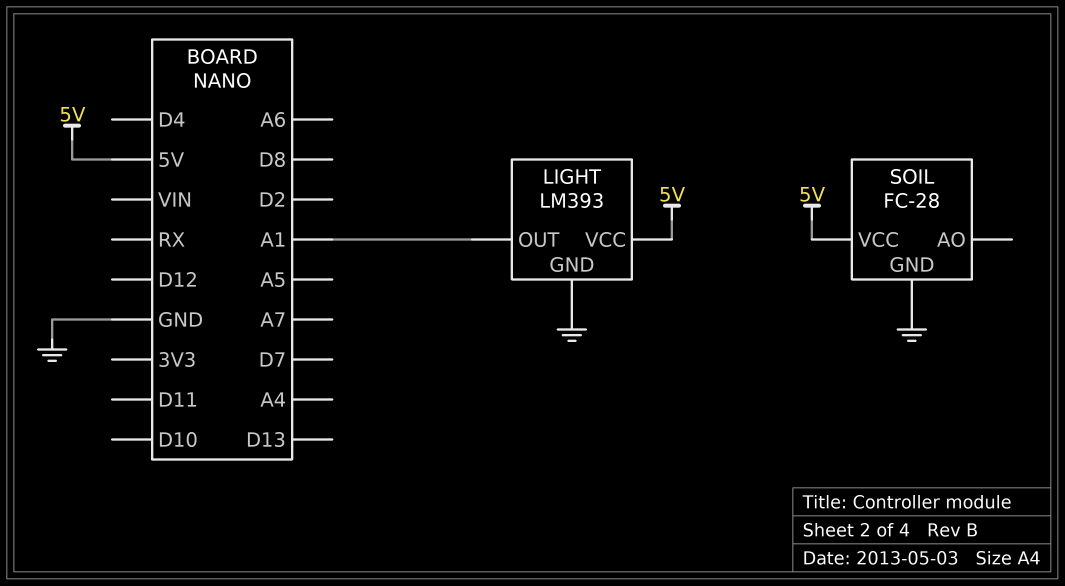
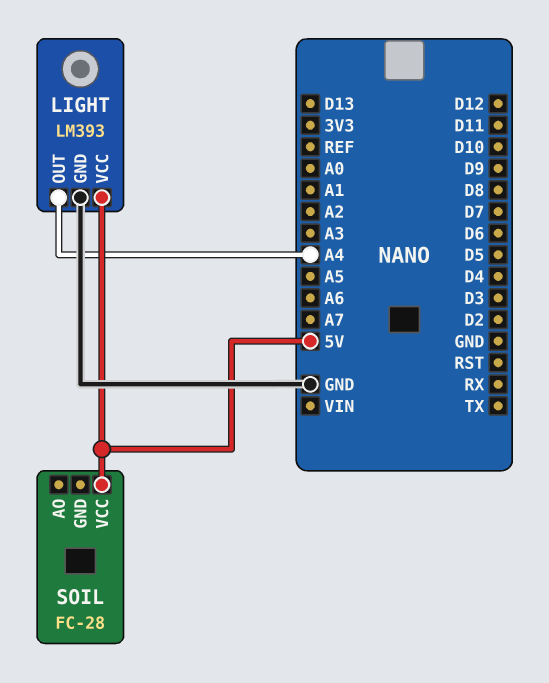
LIGHT pin OUT: A1 -> A4
SOIL pin GND: GND -> none

